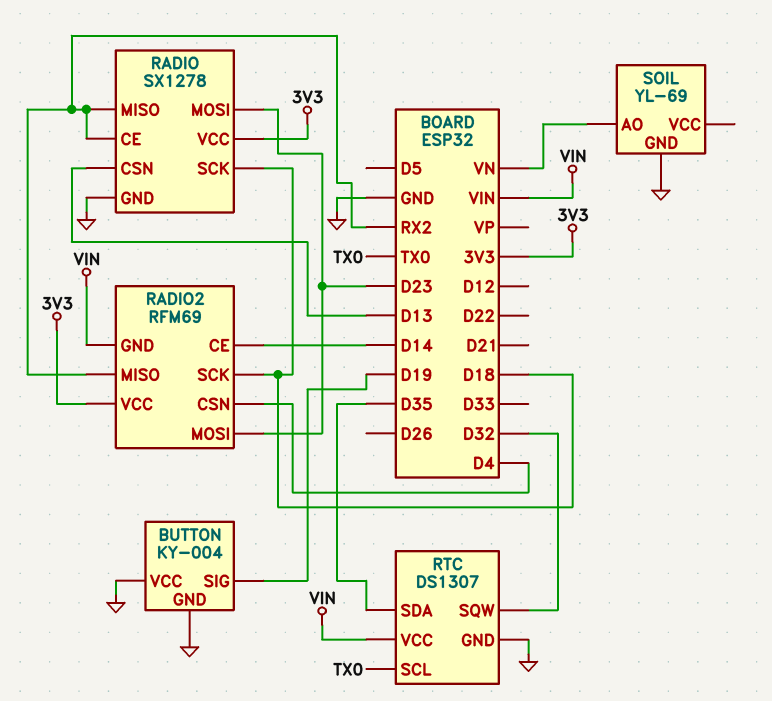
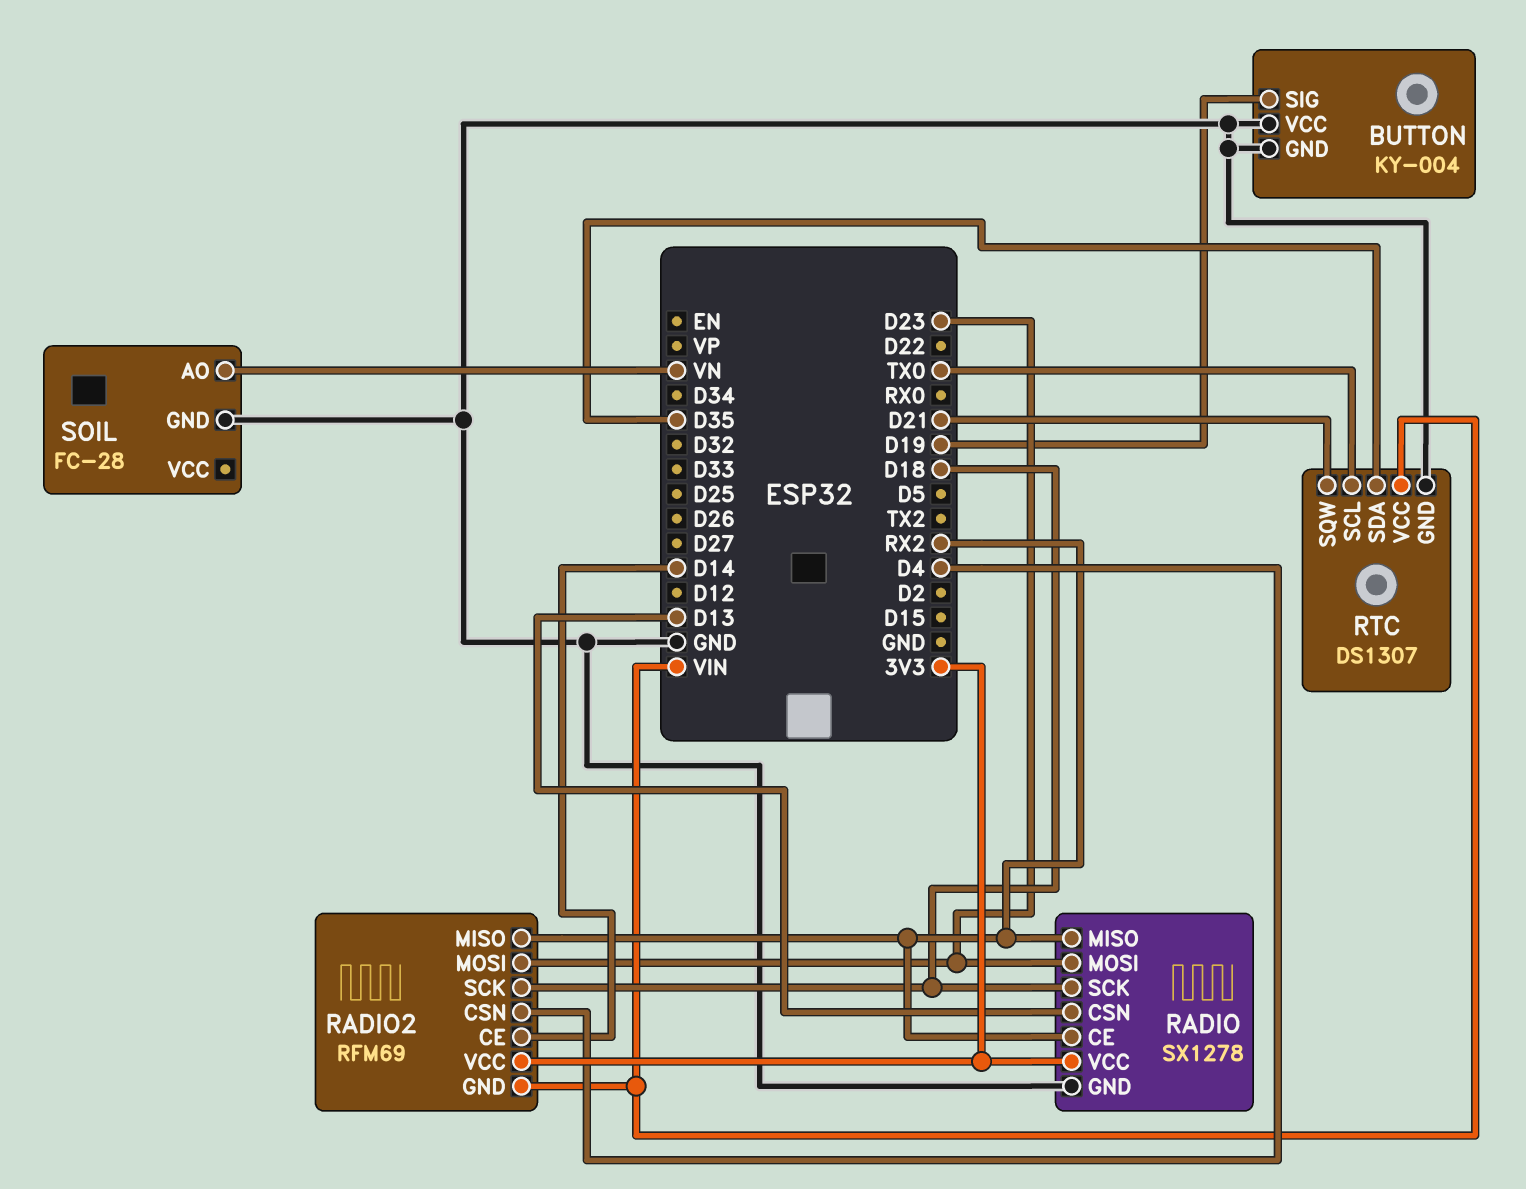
RTC pin SQW: D32 -> D21
SOIL: YL-69 -> FC-28

